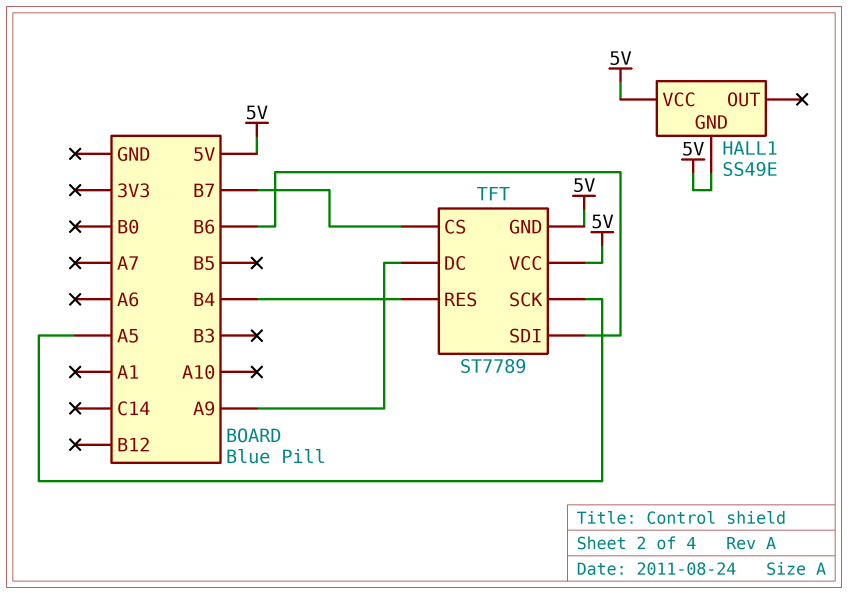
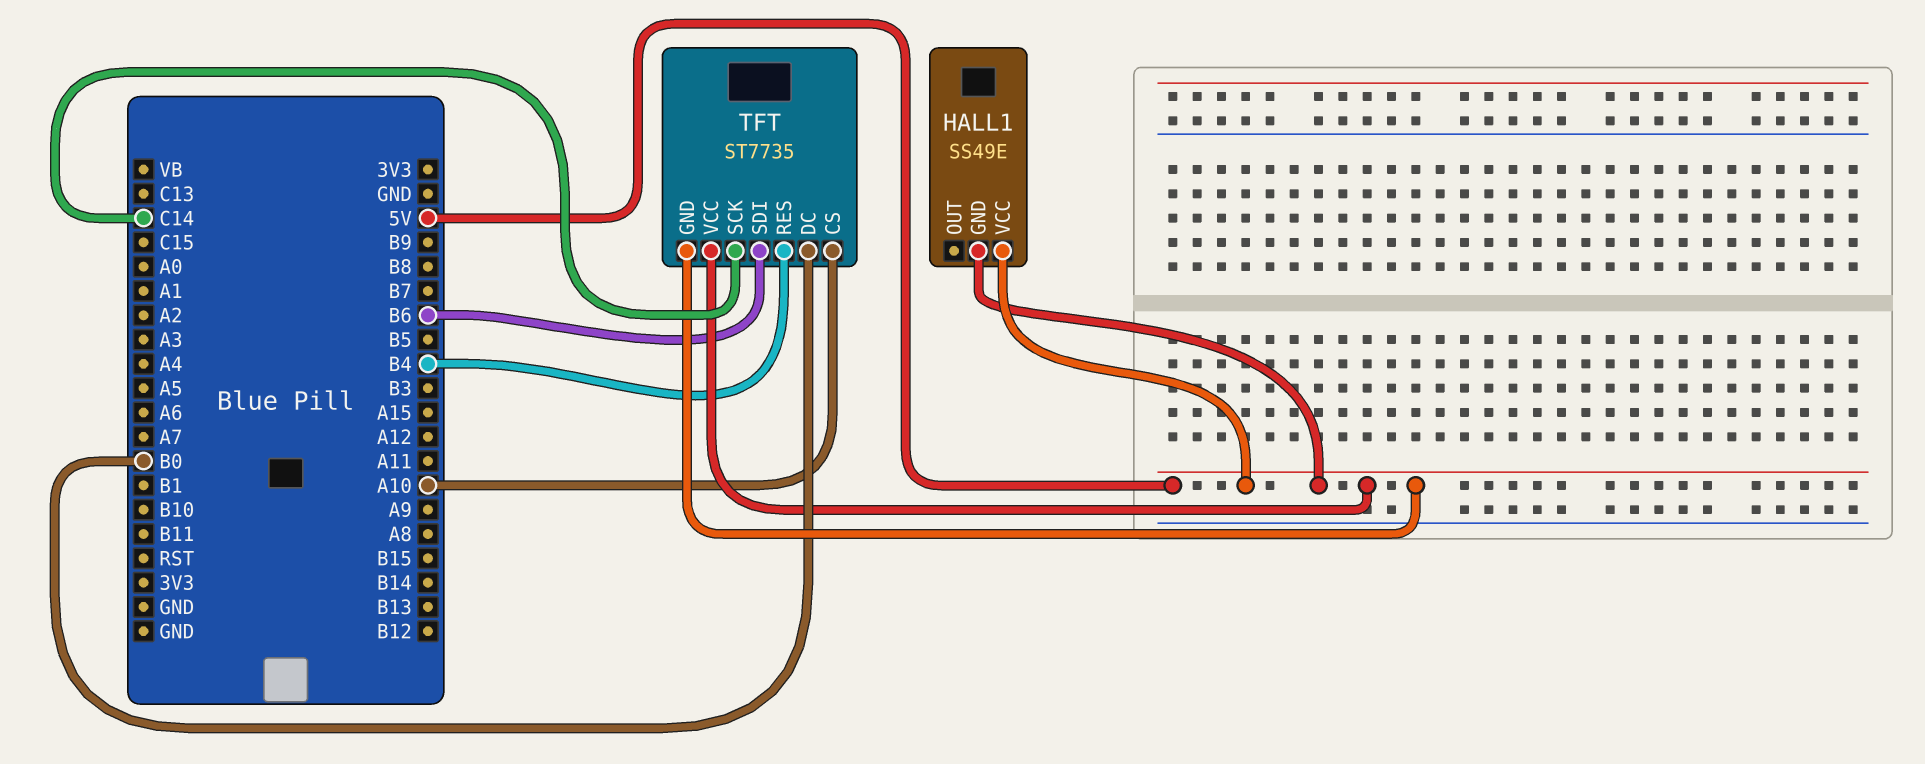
TFT: ST7789 -> ST7735
TFT pin CS: B7 -> A10
TFT pin DC: A9 -> B0
TFT pin SCK: A5 -> C14

